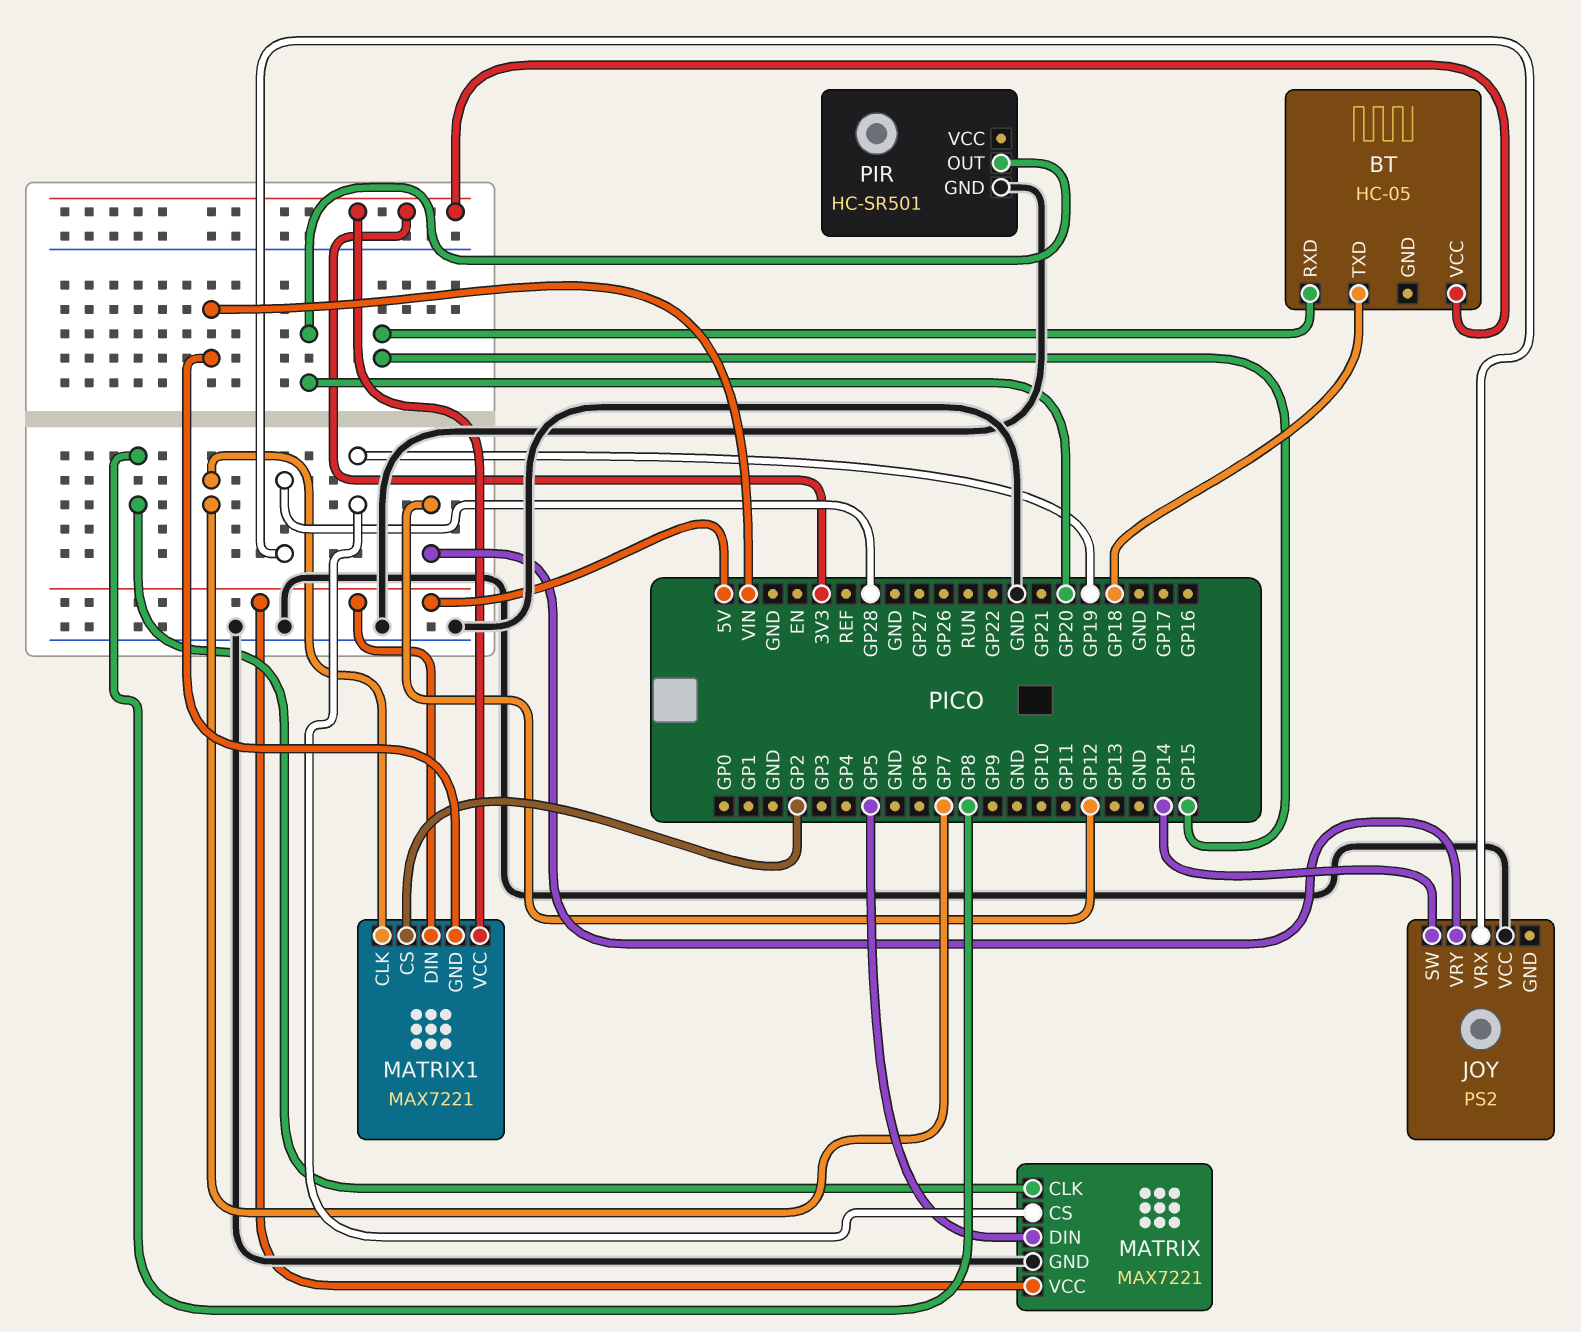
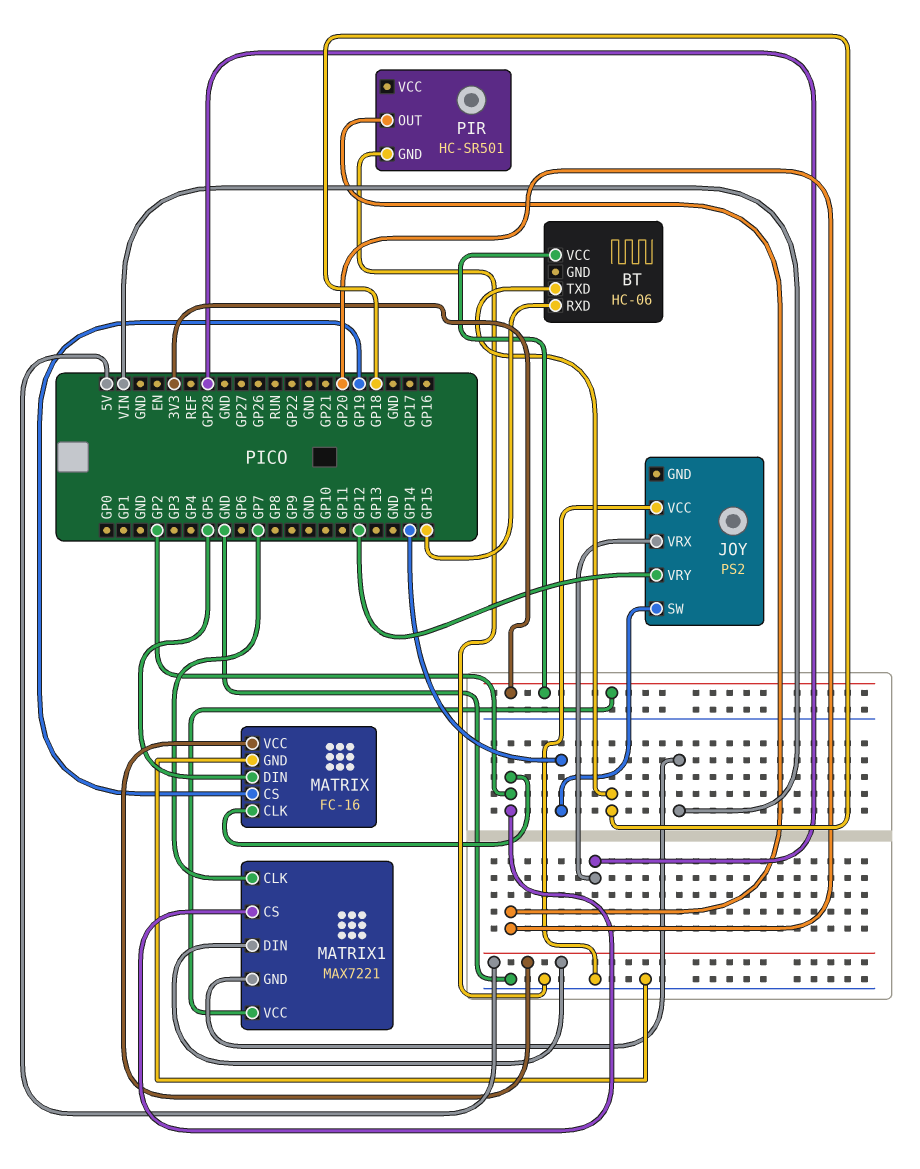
BT: HC-05 -> HC-06
MATRIX: MAX7221 -> FC-16
MATRIX pin CLK: GP8 -> GP2

